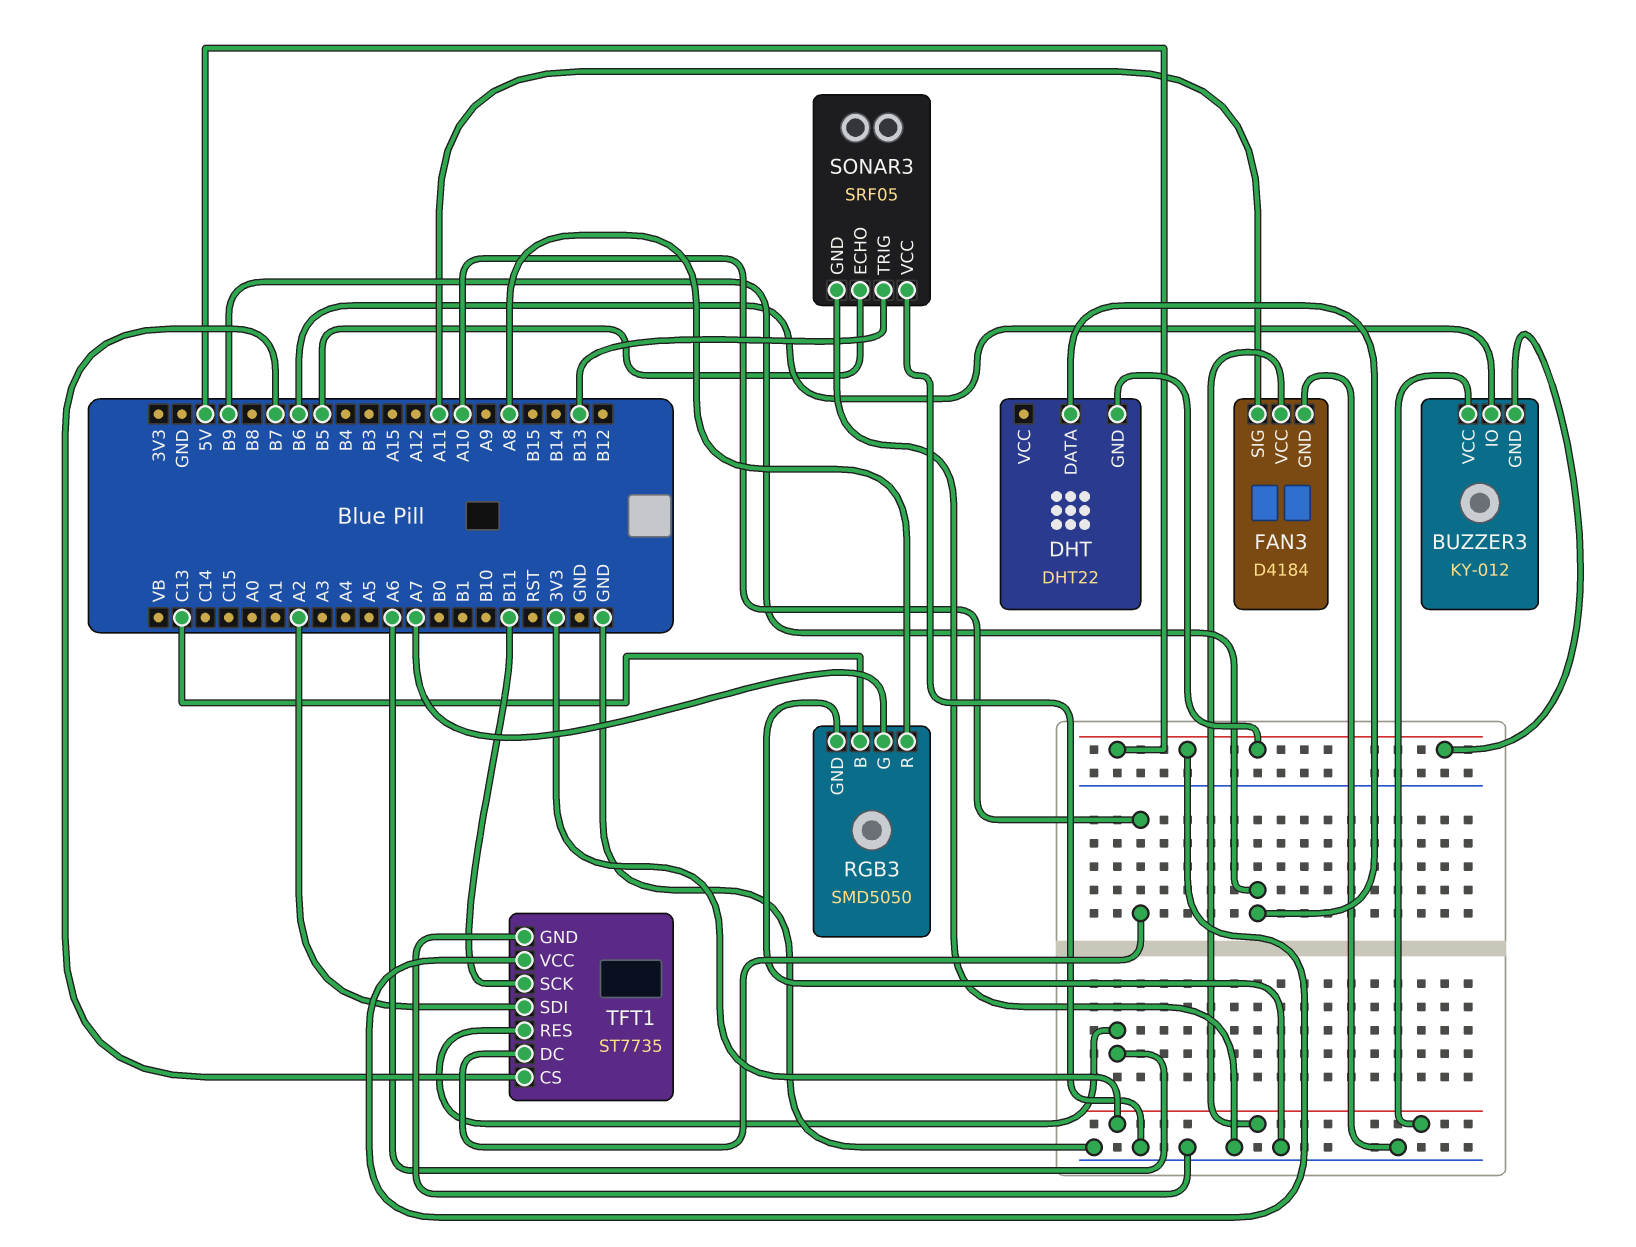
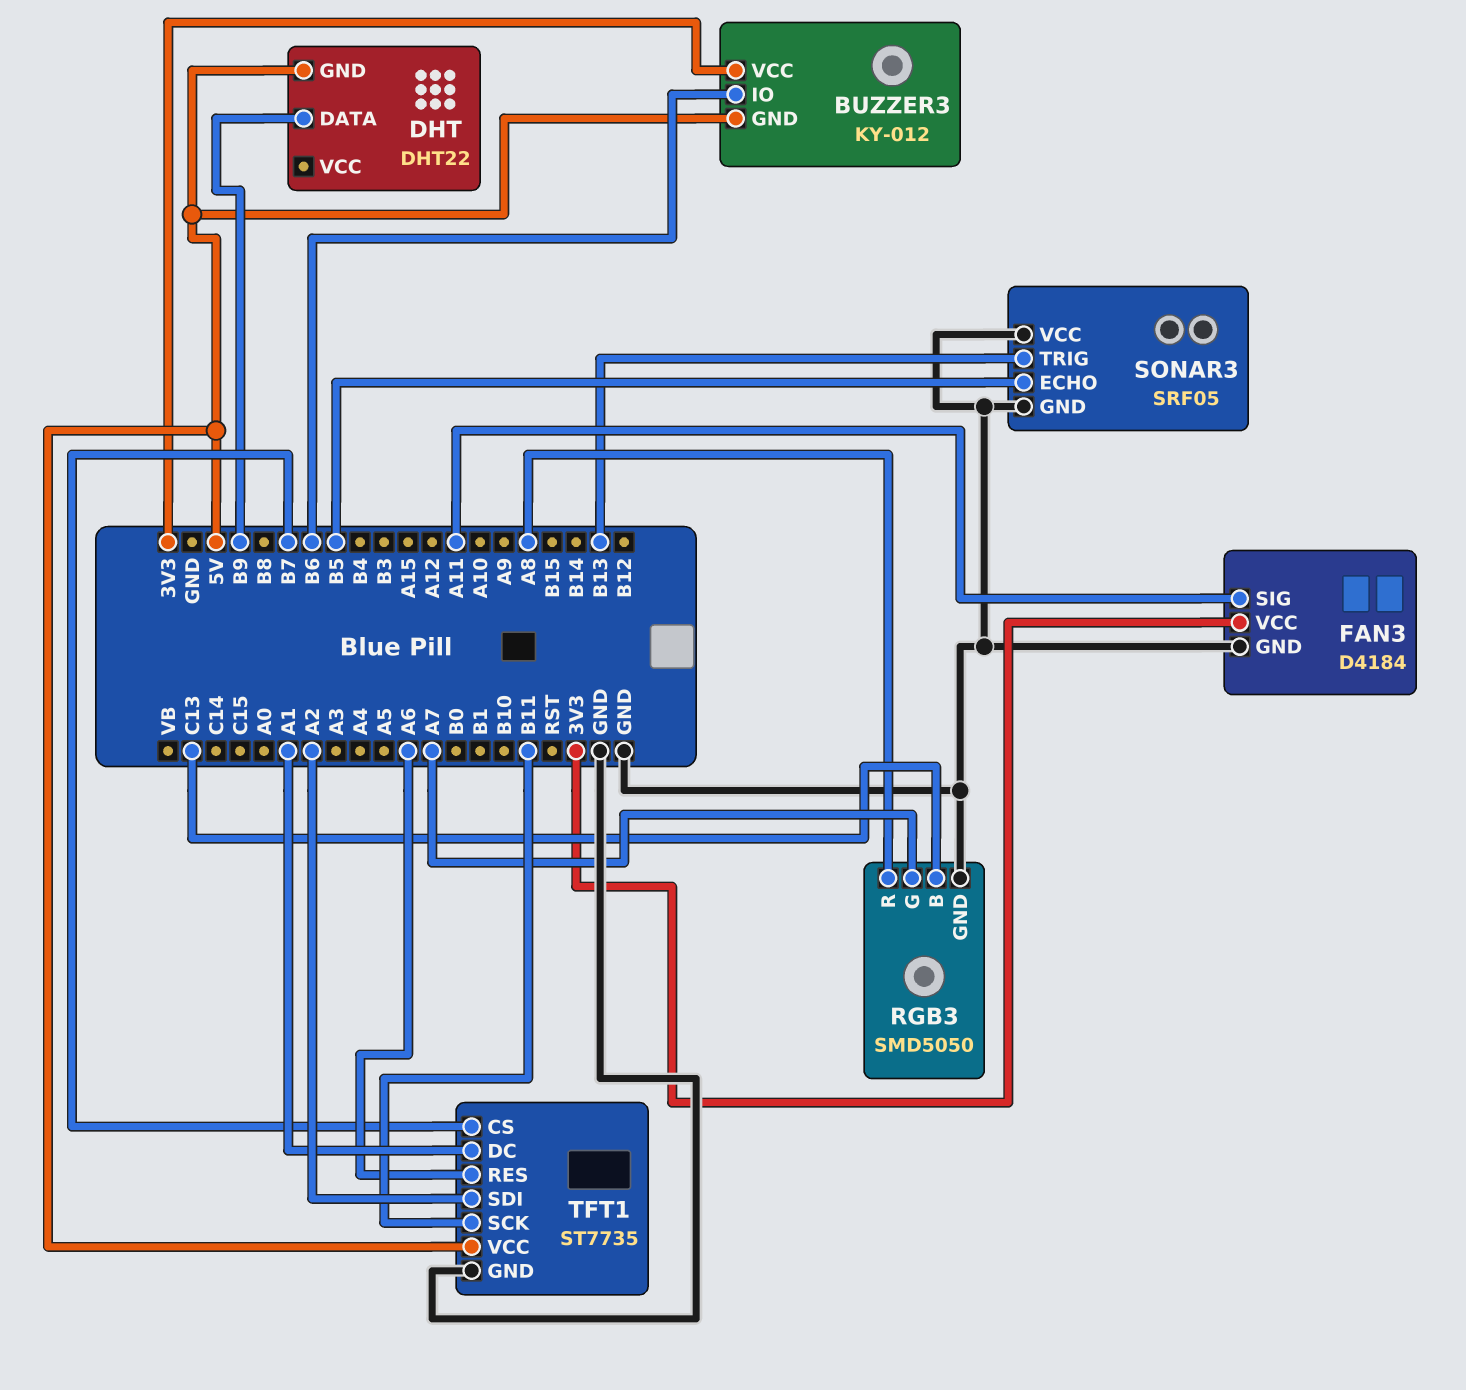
TFT1 pin DC: A10 -> A1

